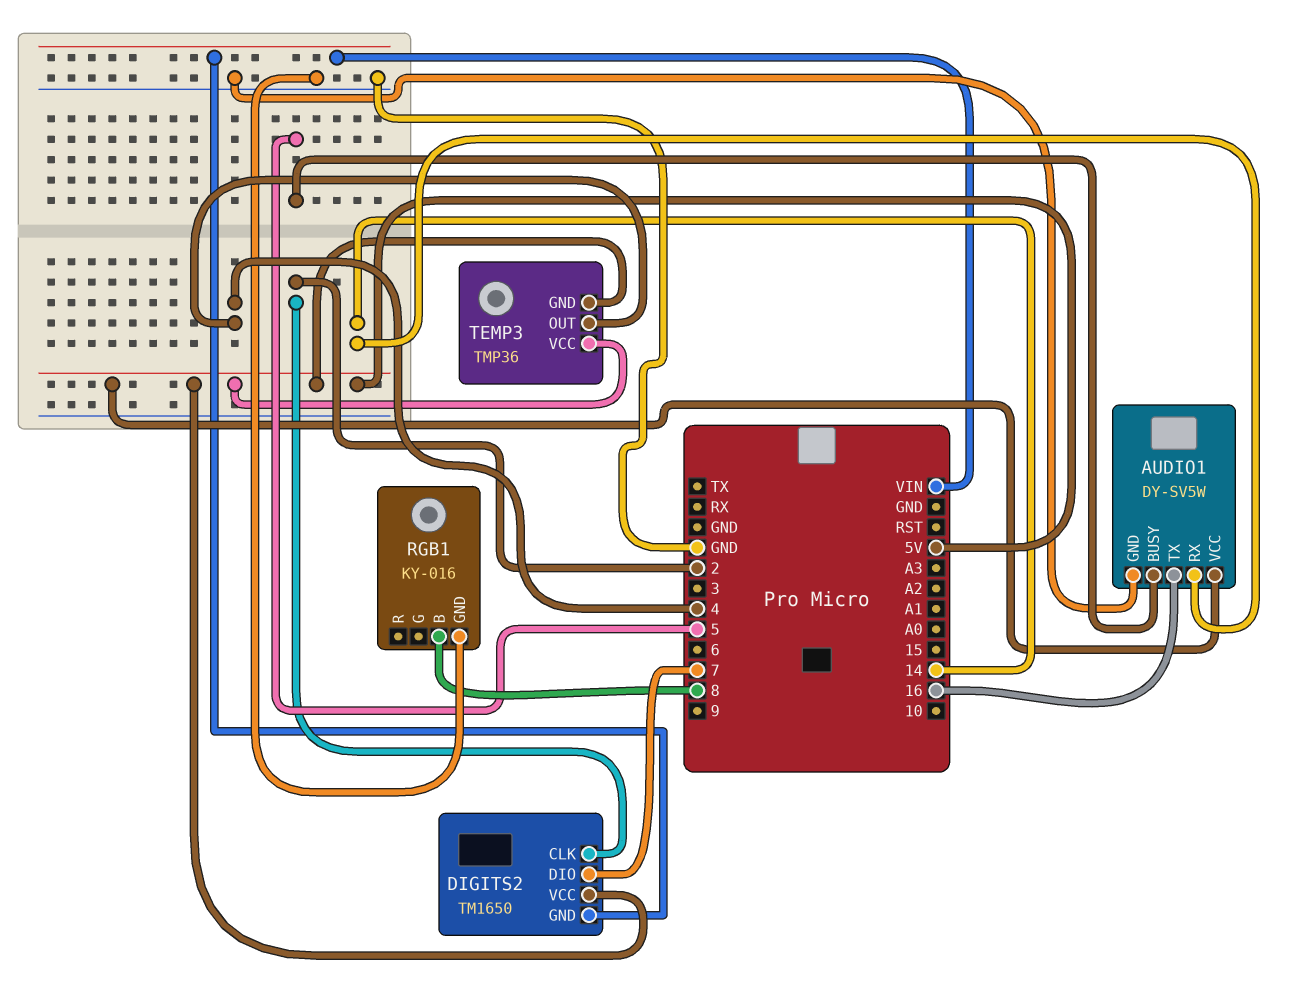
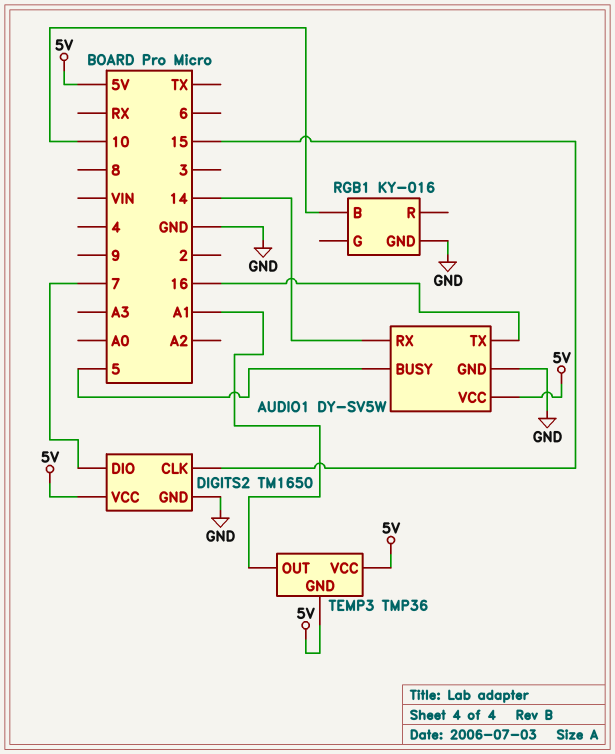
DIGITS2 pin CLK: 2 -> 15
DIGITS2 pin GND: VIN -> GND
RGB1 pin B: 8 -> 10
TEMP3 pin OUT: 4 -> A1

